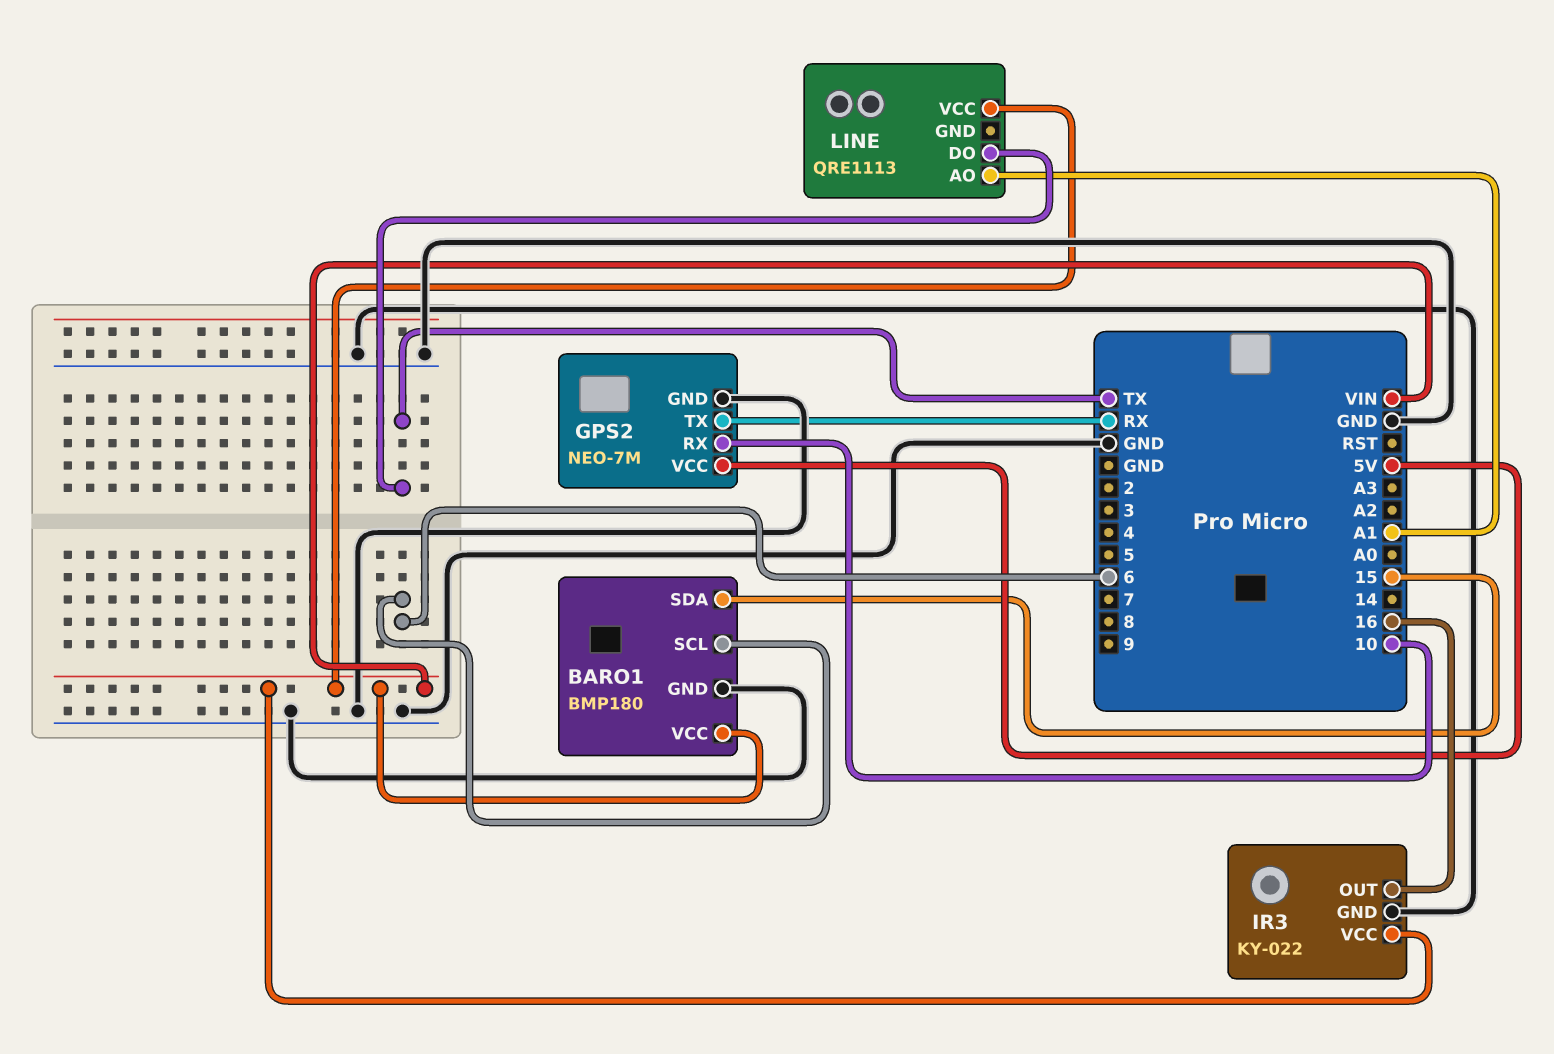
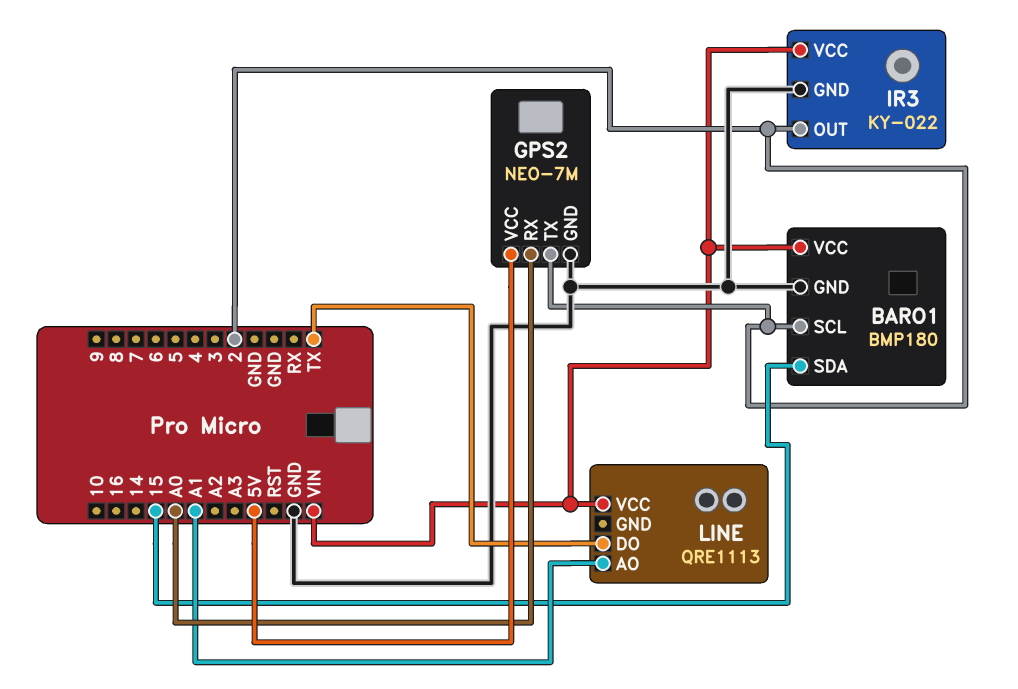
BARO1 pin SCL: 6 -> 2
GPS2 pin RX: 10 -> A0
GPS2 pin TX: RX -> 2
IR3 pin OUT: 16 -> 2

